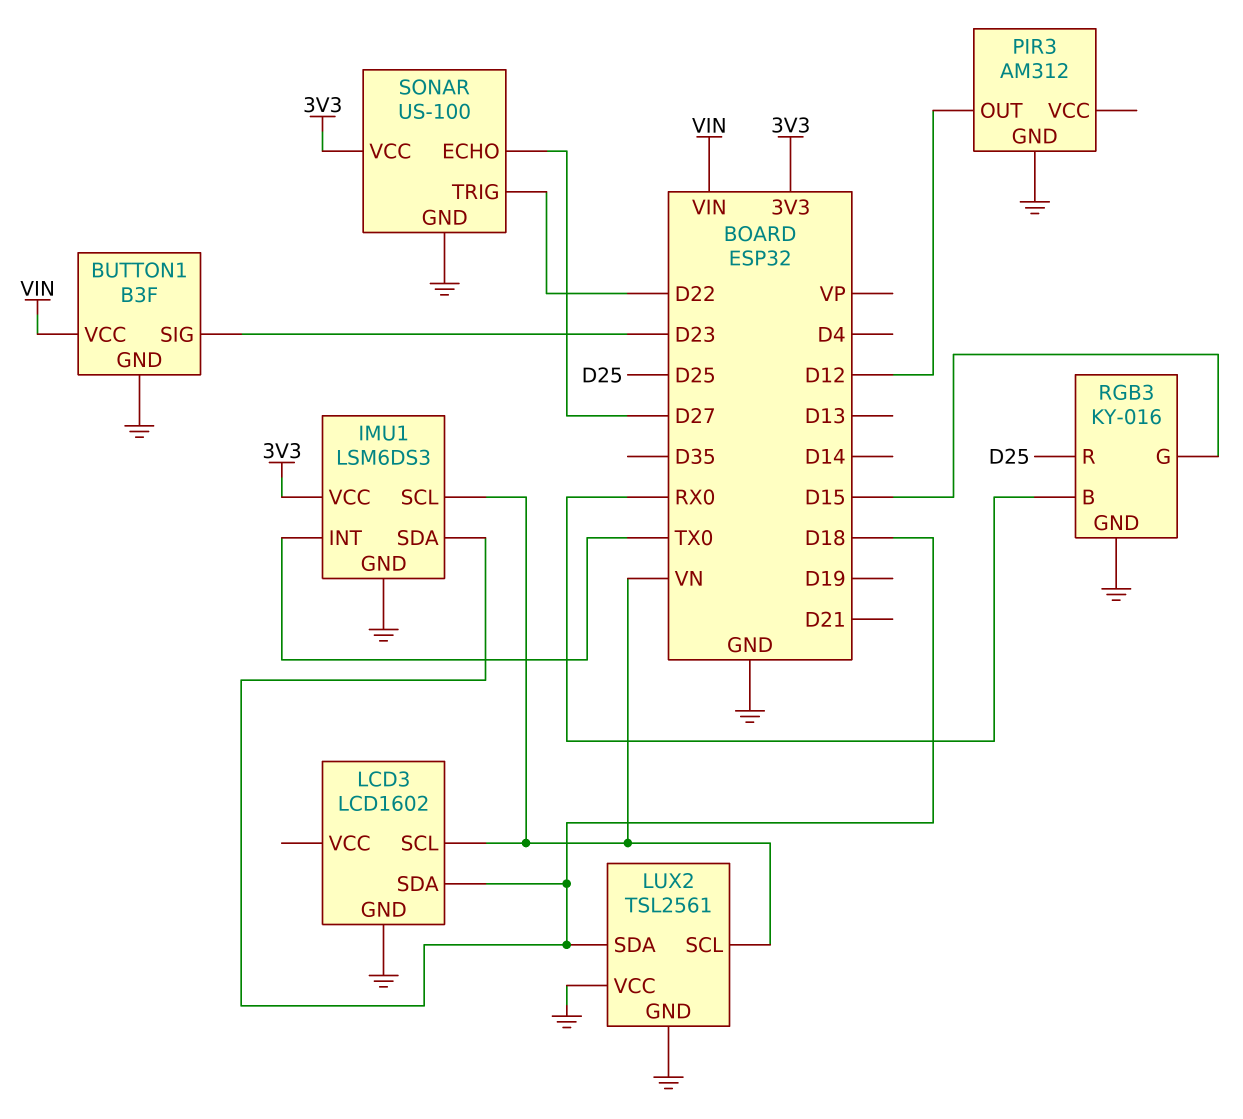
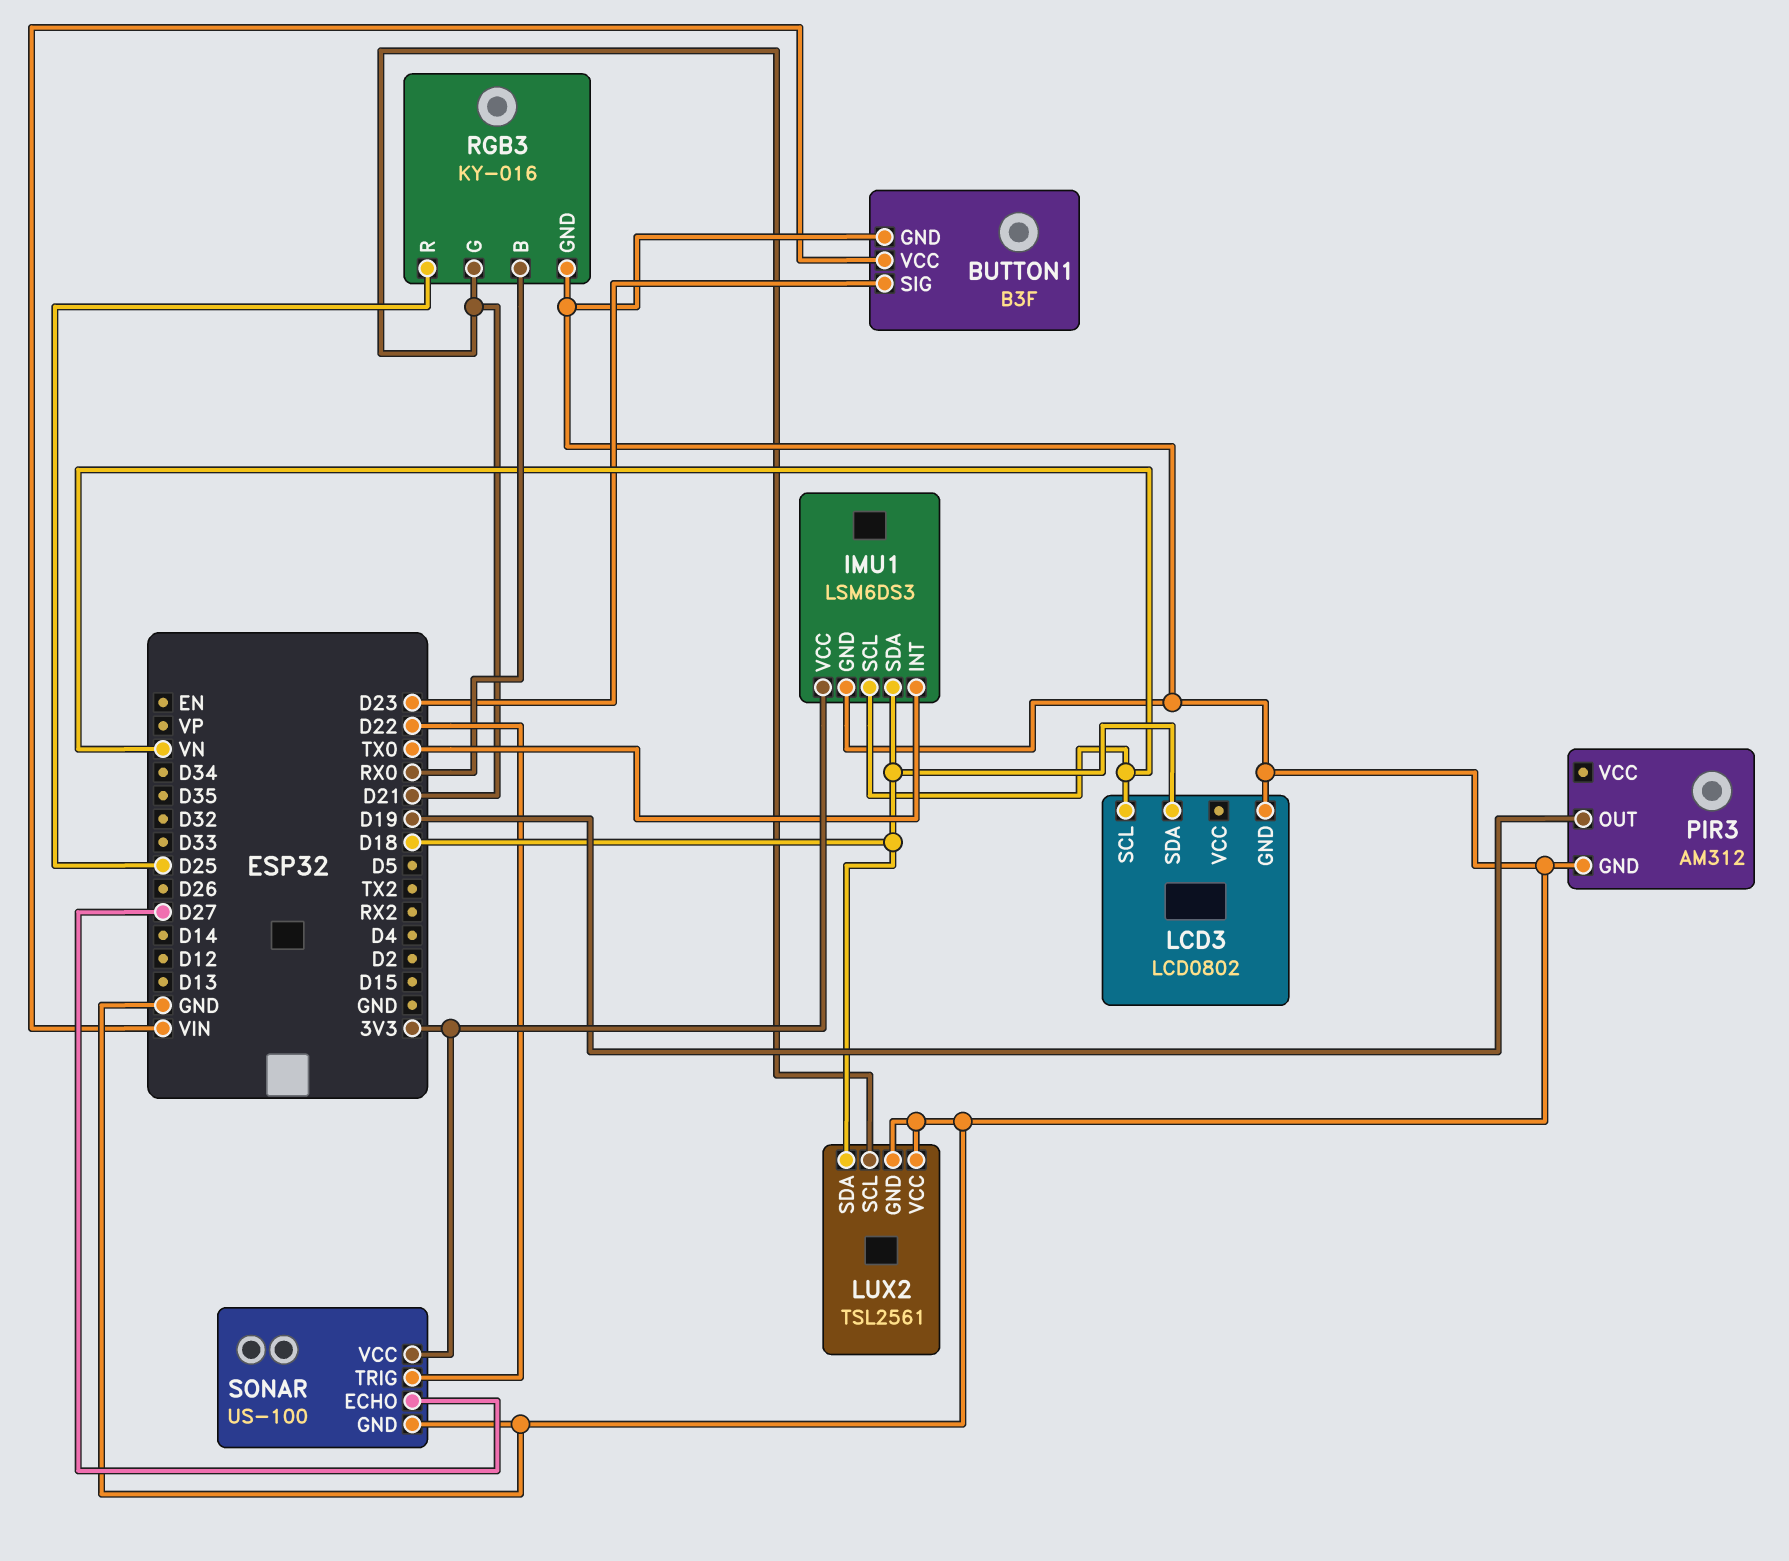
LCD3: LCD1602 -> LCD0802
LUX2 pin SCL: VN -> D21
PIR3 pin OUT: D12 -> D19
RGB3 pin G: D15 -> D21

